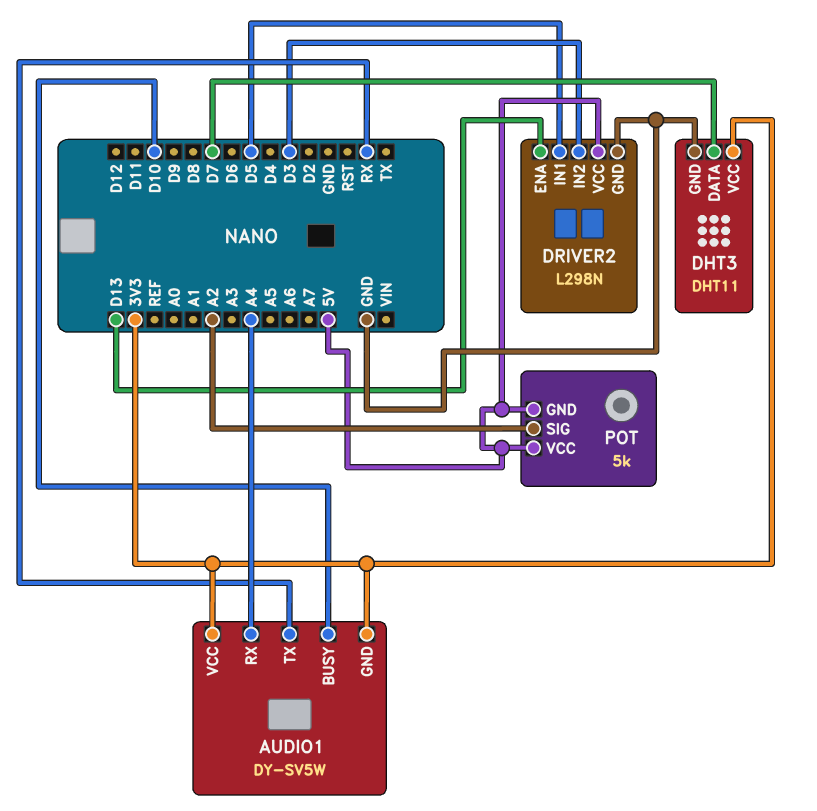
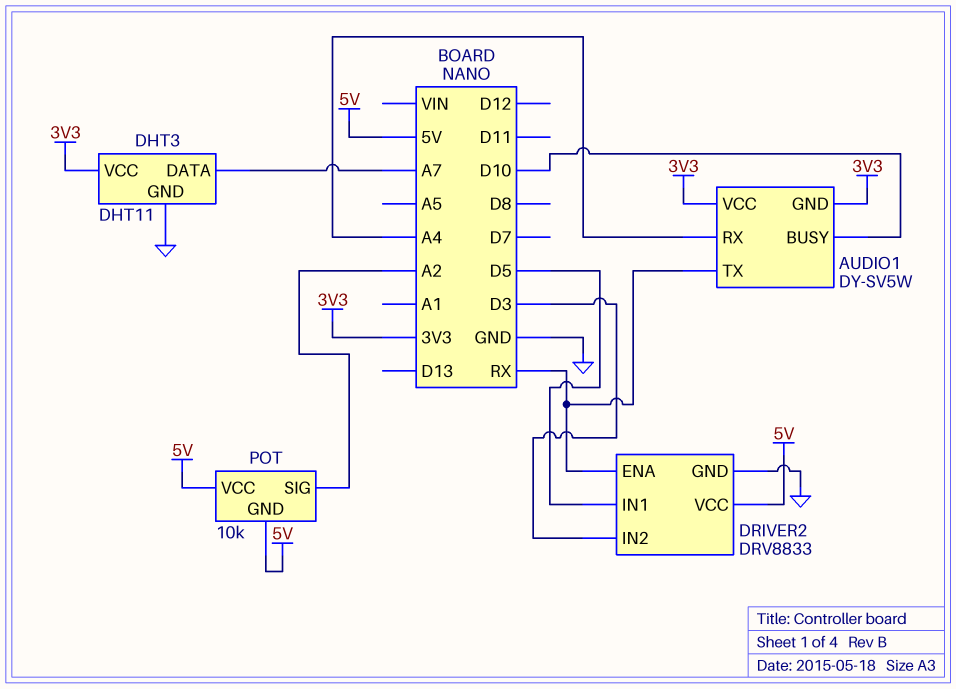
DHT3 pin DATA: D7 -> A7
DRIVER2: L298N -> DRV8833
DRIVER2 pin ENA: D13 -> RX
POT: 5k -> 10k

